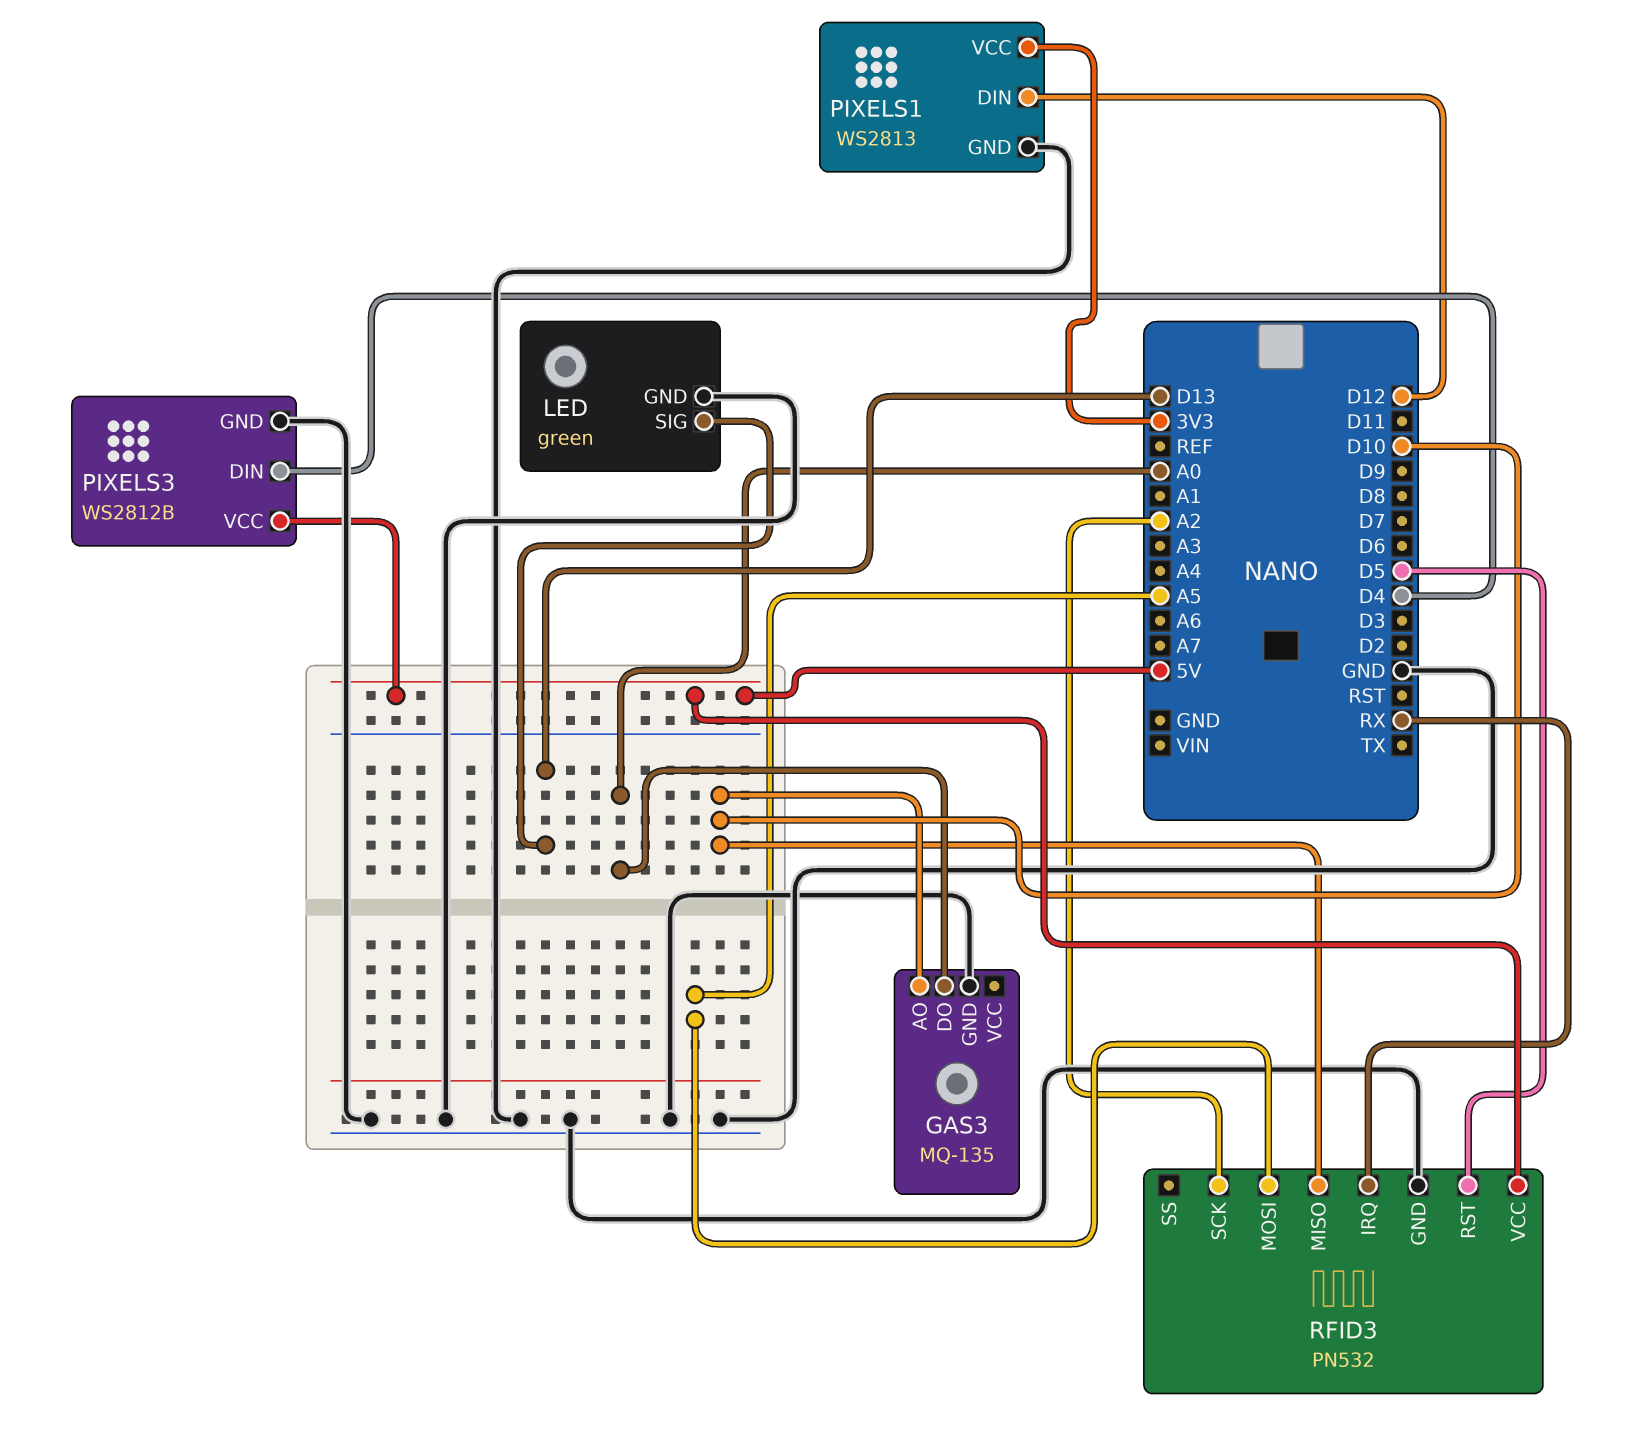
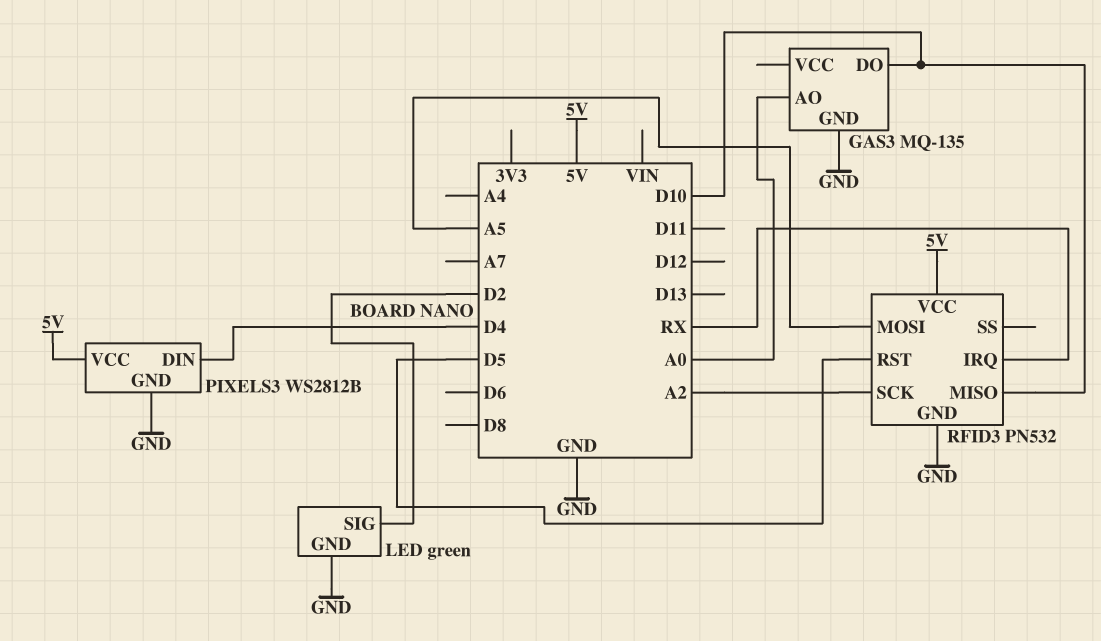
GAS3 pin AO: D10 -> A0
GAS3 pin DO: A0 -> D10
LED pin SIG: D13 -> D2
PIXELS1: WS2813 -> none
PIXELS1 pin DIN: D12 -> none
PIXELS1 pin GND: GND -> none
PIXELS1 pin VCC: 3V3 -> none

